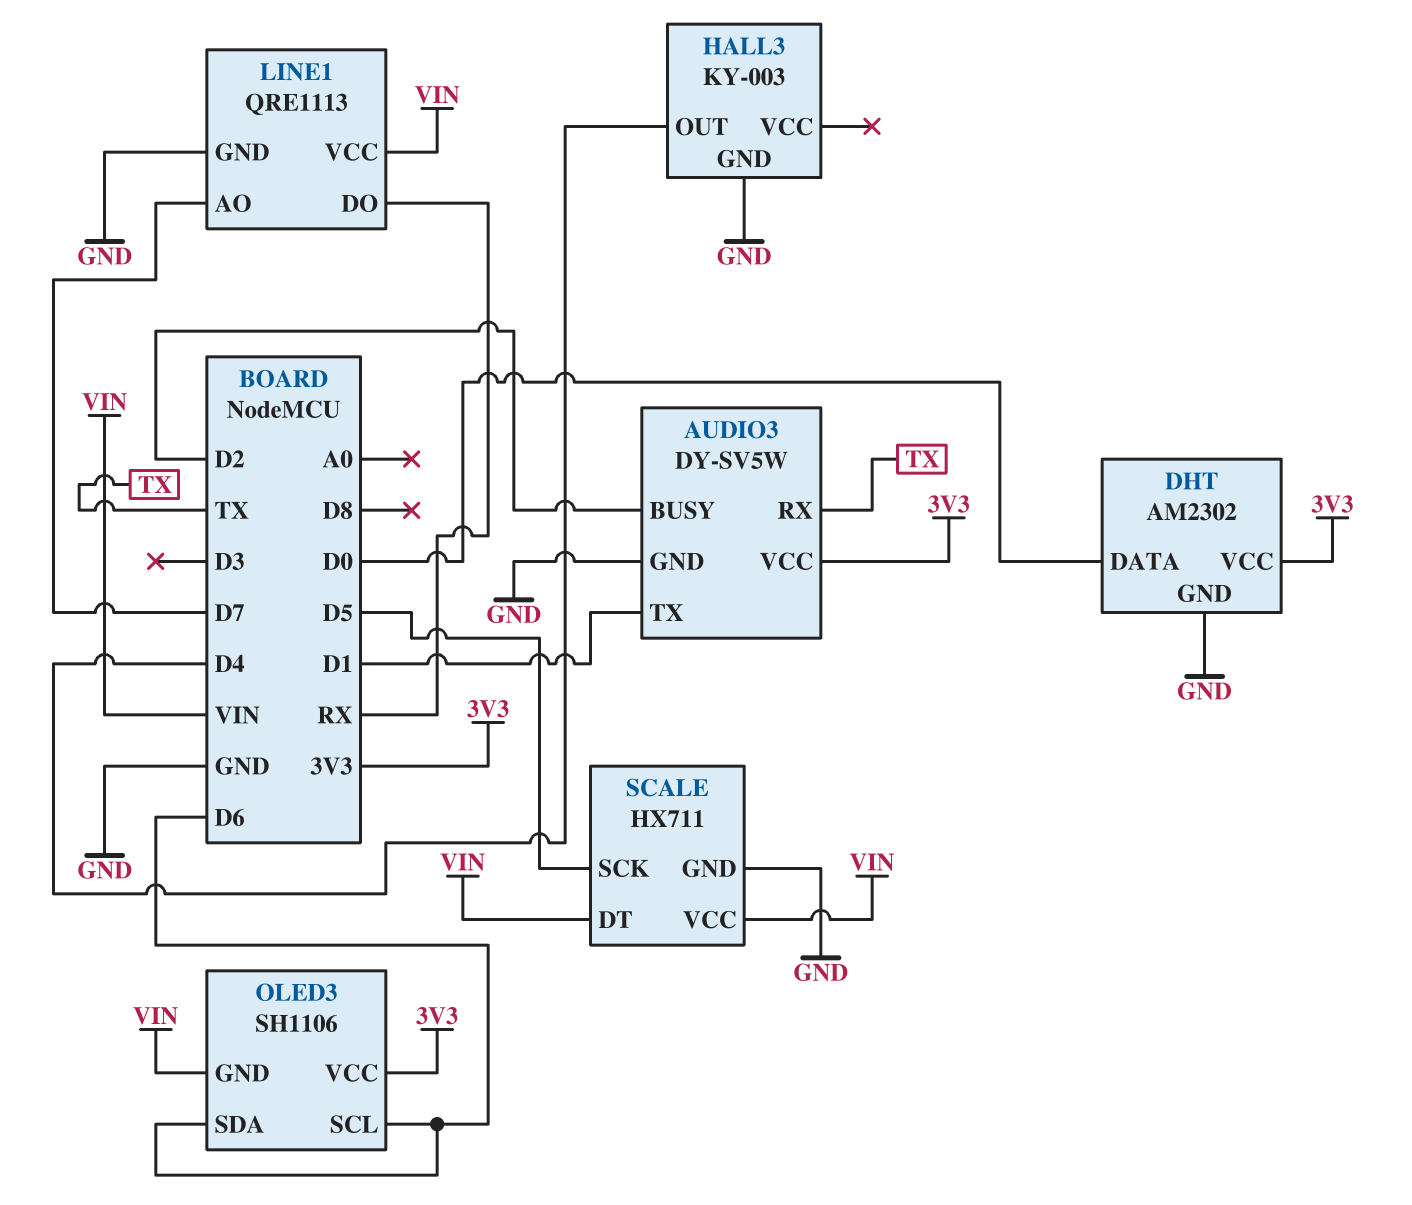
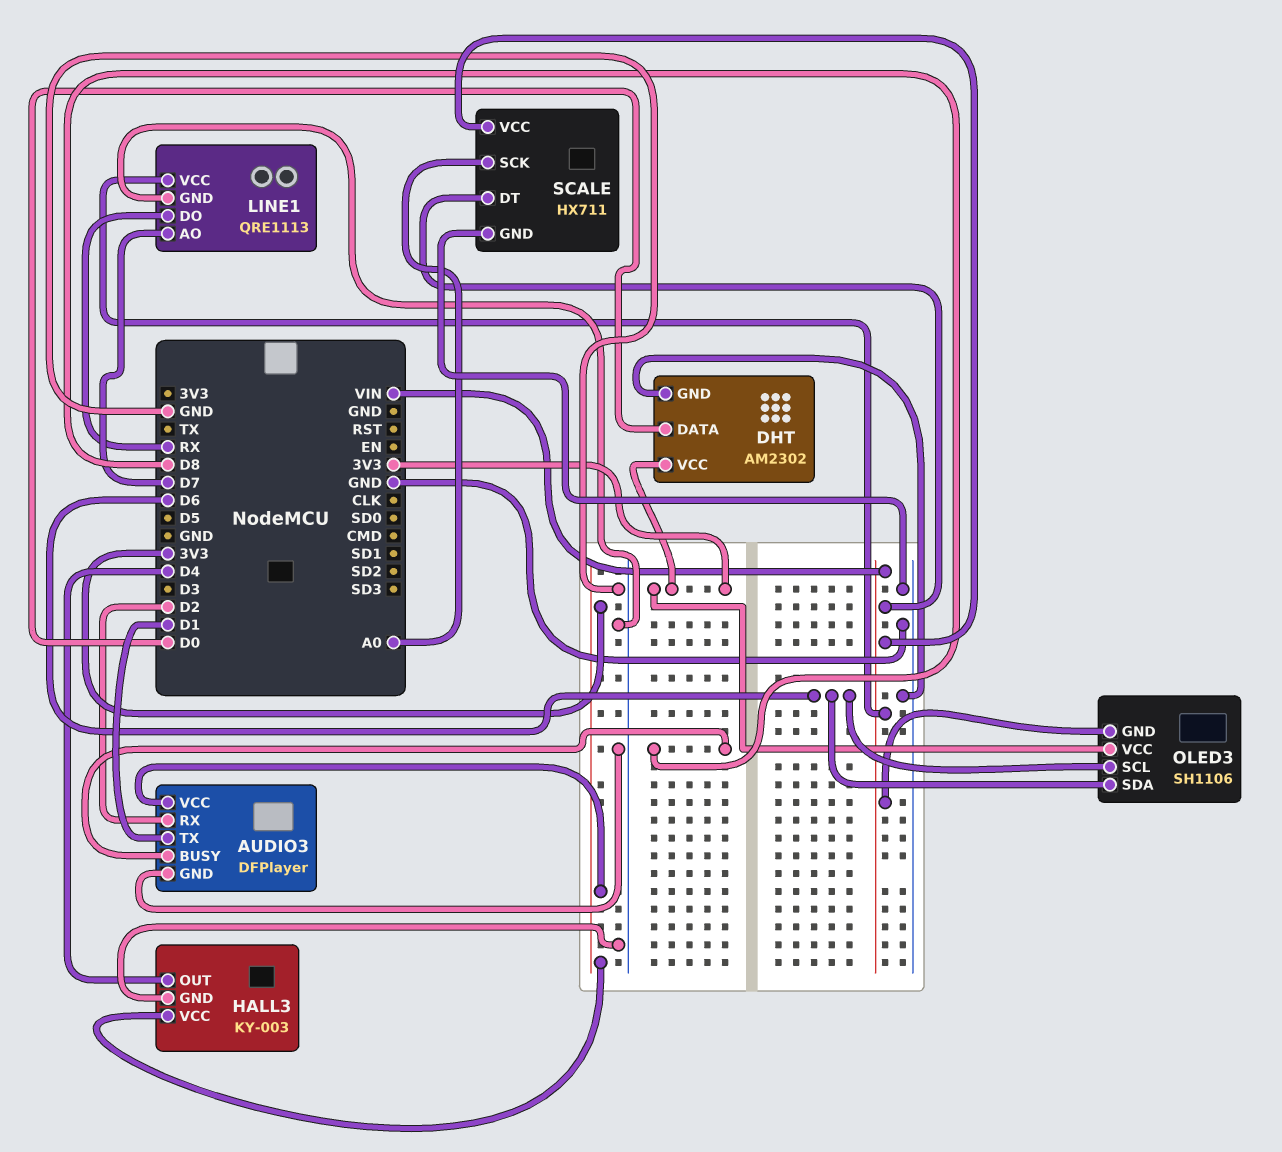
AUDIO3: DY-SV5W -> DFPlayer
AUDIO3 pin BUSY: D2 -> D8
AUDIO3 pin RX: TX -> D2
HALL3 pin VCC: none -> 3V3
SCALE pin SCK: D5 -> A0

